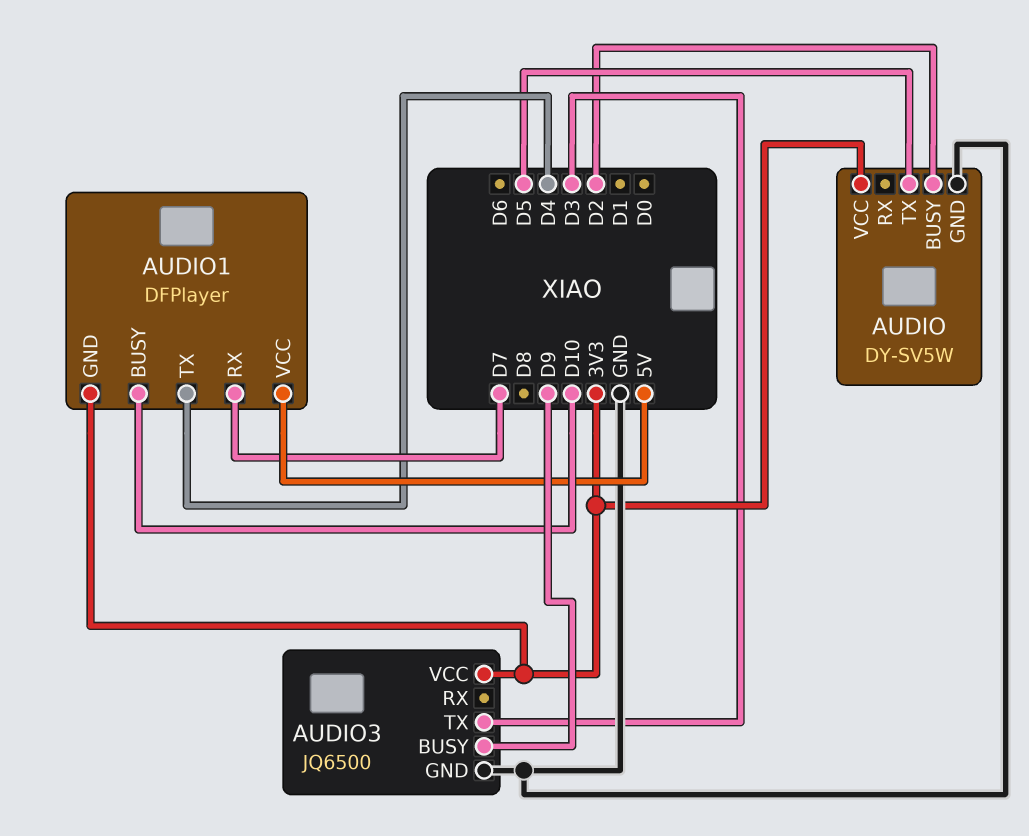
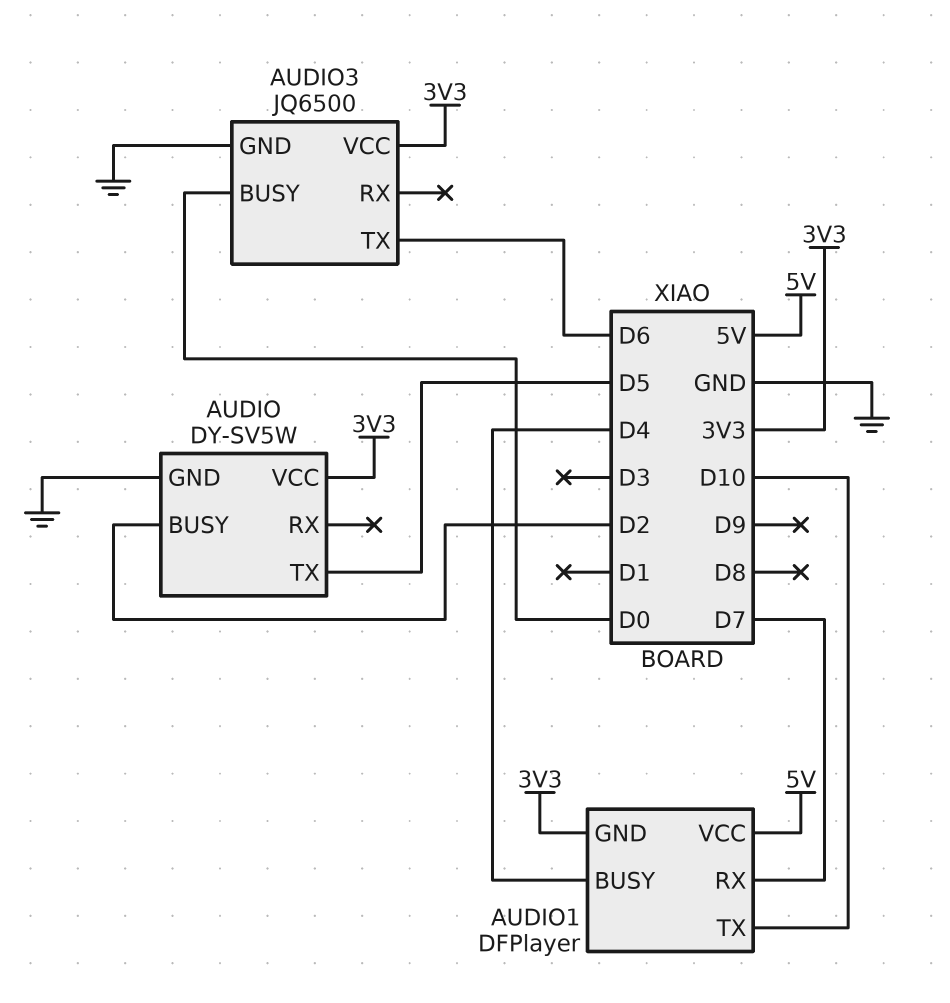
AUDIO1 pin BUSY: D10 -> D4
AUDIO1 pin TX: D4 -> D10
AUDIO3 pin BUSY: D9 -> D0
AUDIO3 pin TX: D3 -> D6

